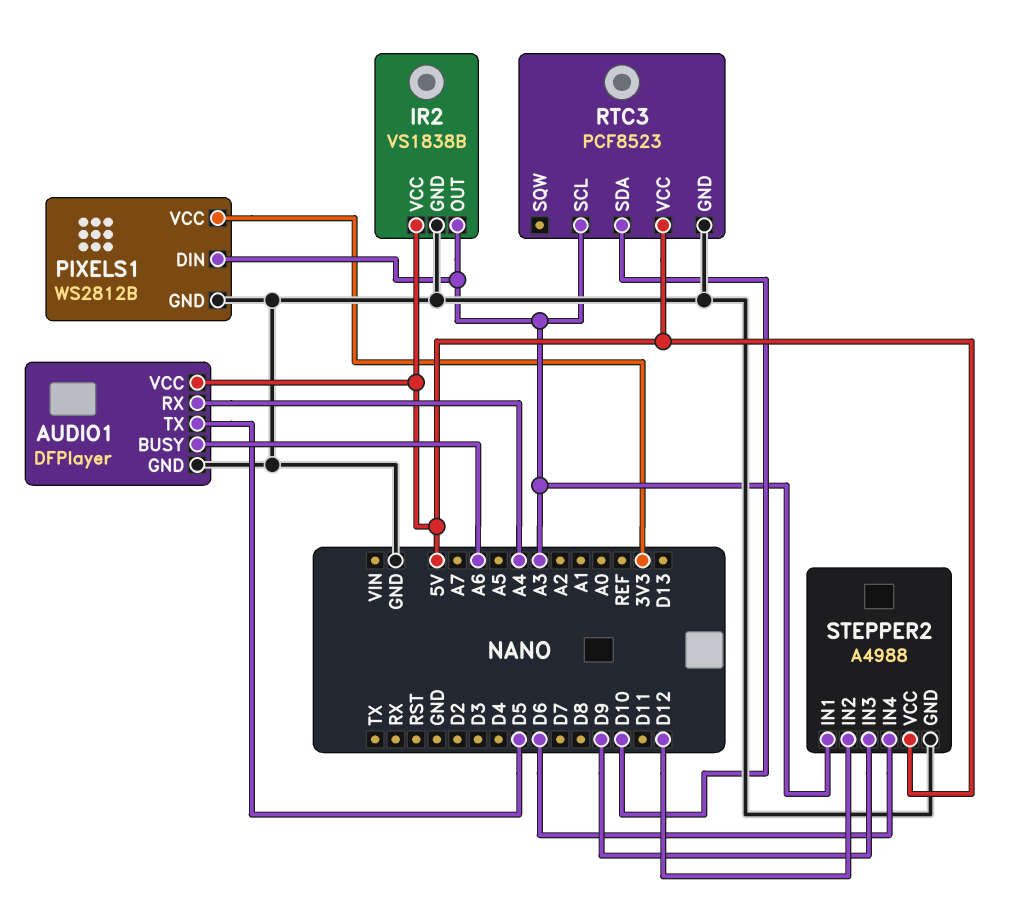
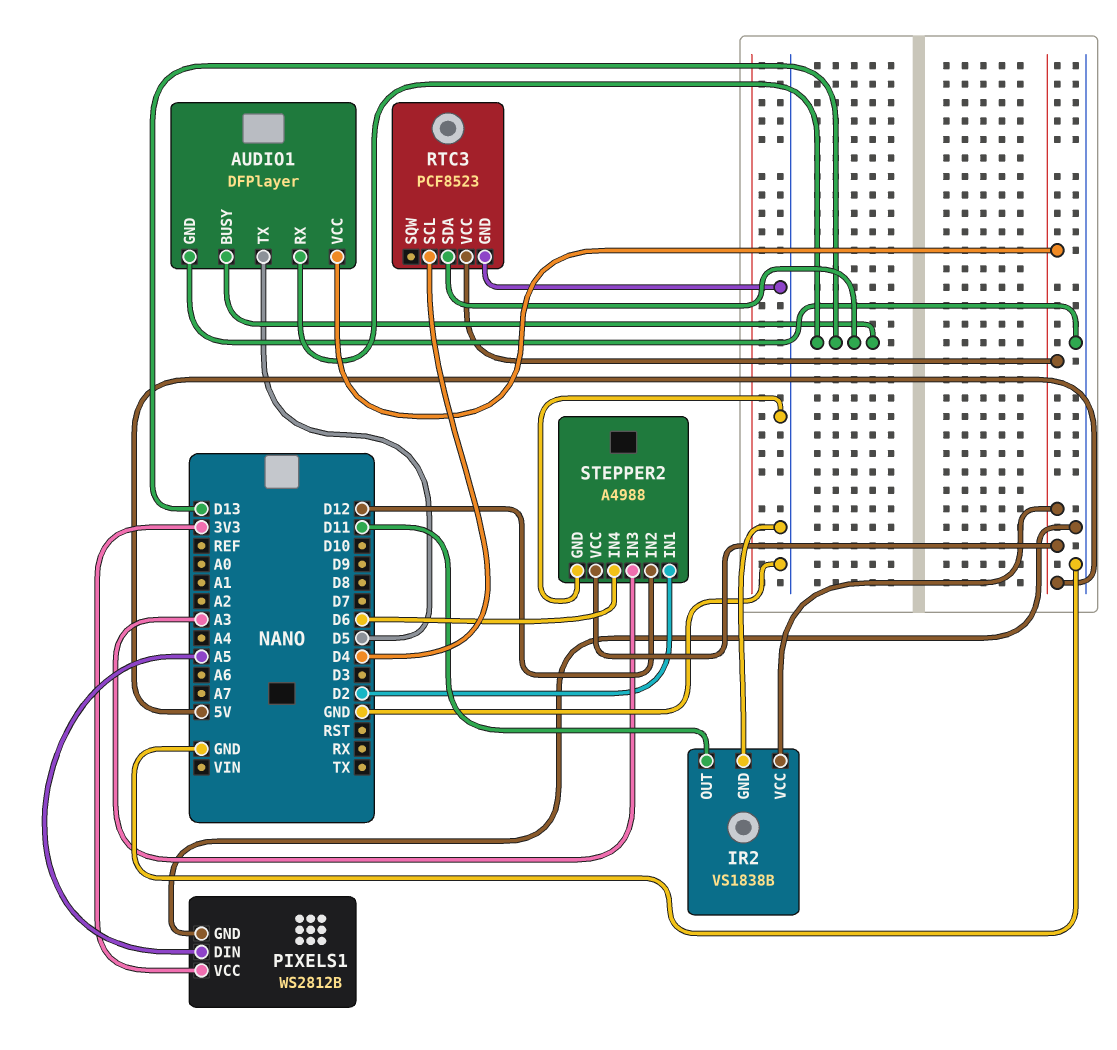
AUDIO1 pin BUSY: A6 -> D13
AUDIO1 pin RX: A4 -> D13
IR2 pin OUT: A3 -> D11
PIXELS1 pin DIN: A3 -> A5
RTC3 pin SCL: A3 -> D4
RTC3 pin SDA: D10 -> D13
STEPPER2 pin IN1: A3 -> D2
STEPPER2 pin IN3: D9 -> A3

